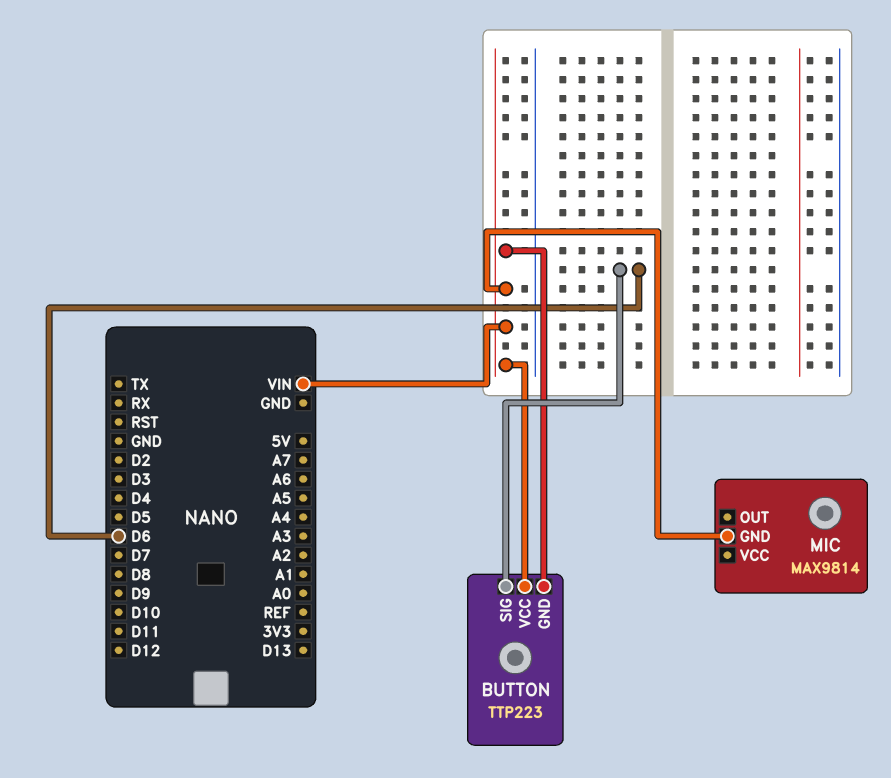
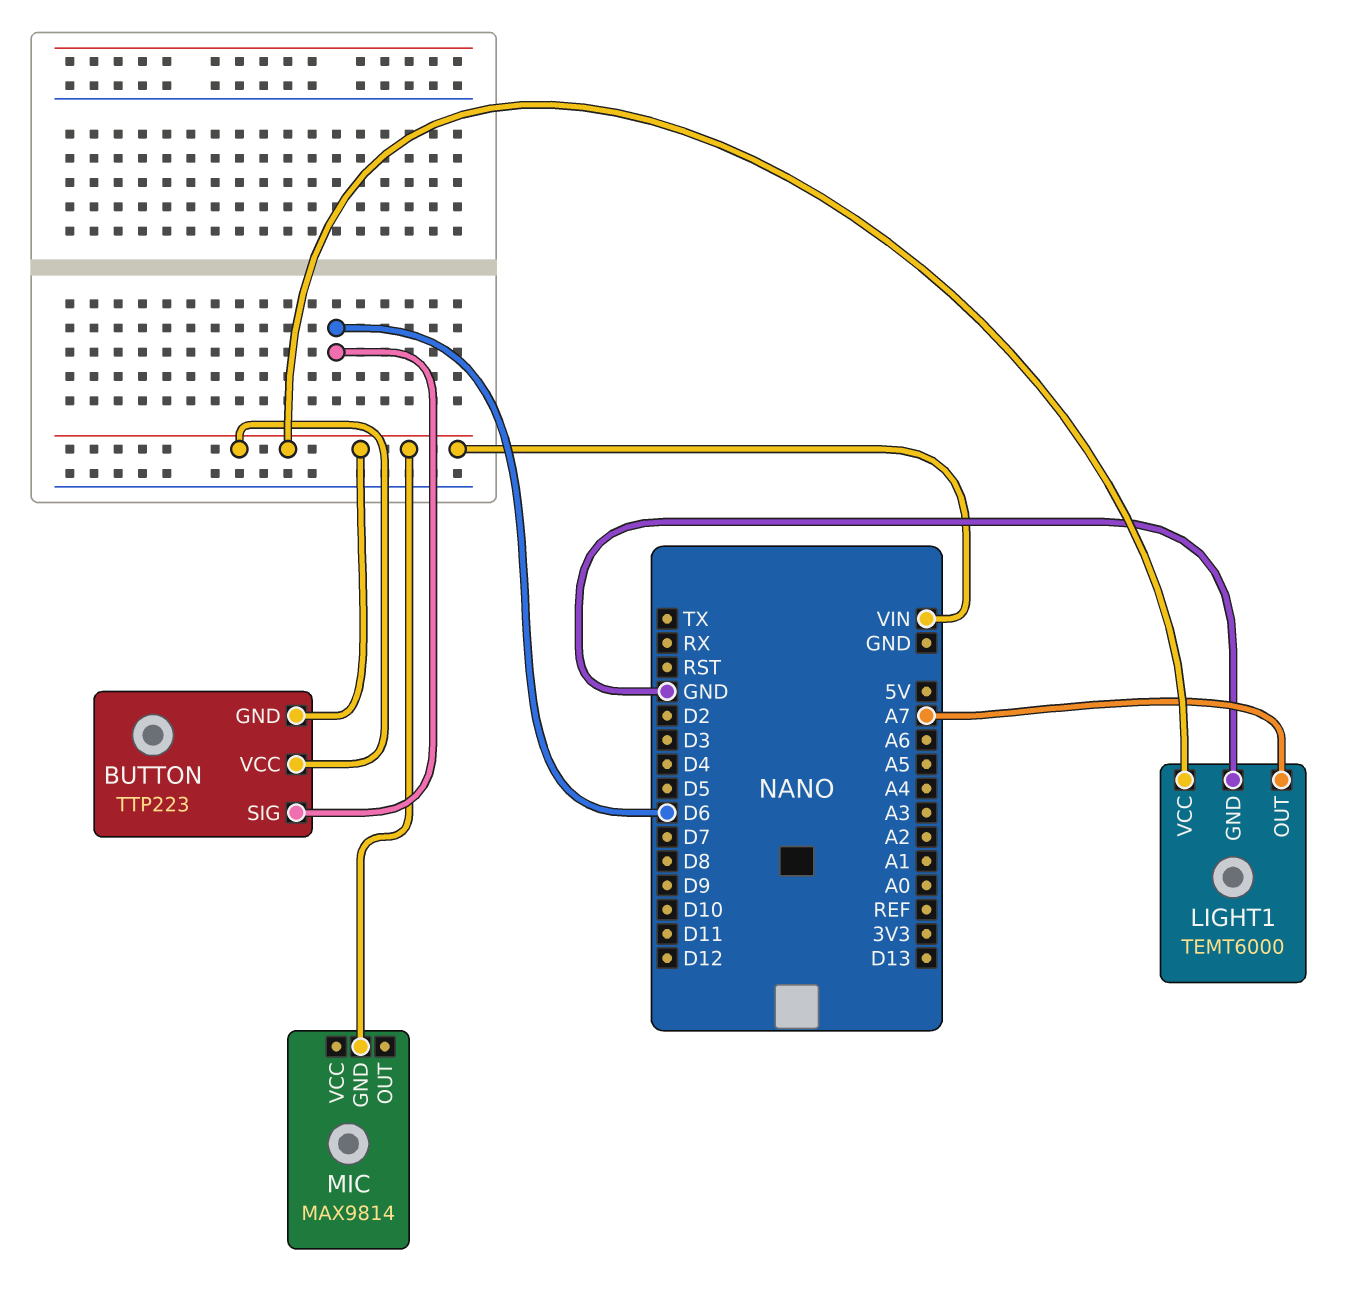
LIGHT1: none -> TEMT6000
LIGHT1 pin GND: none -> GND
LIGHT1 pin OUT: none -> A7
LIGHT1 pin VCC: none -> VIN

